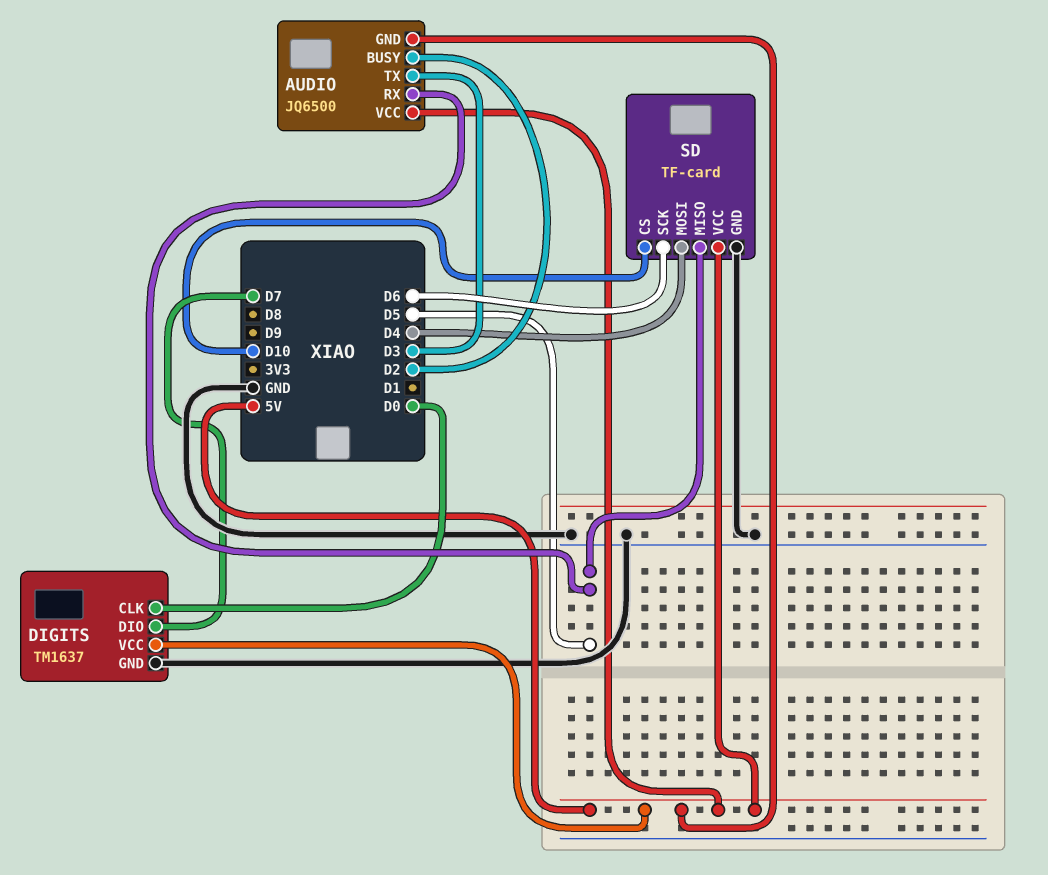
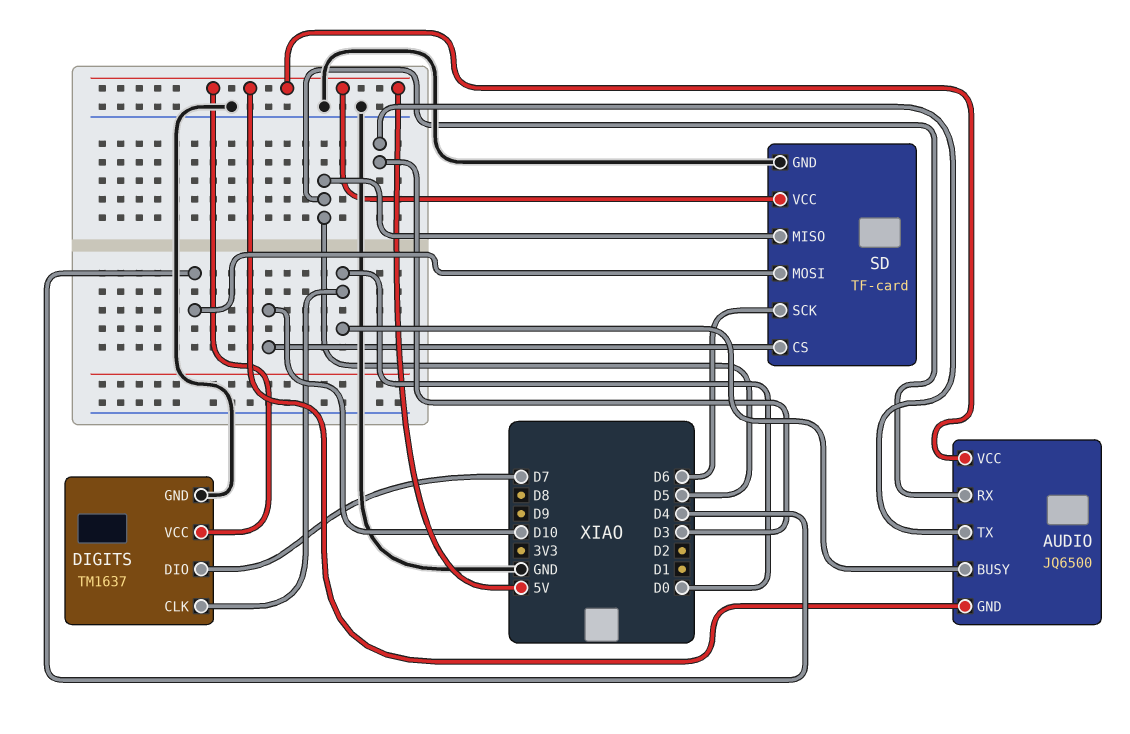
AUDIO pin BUSY: D2 -> D0

